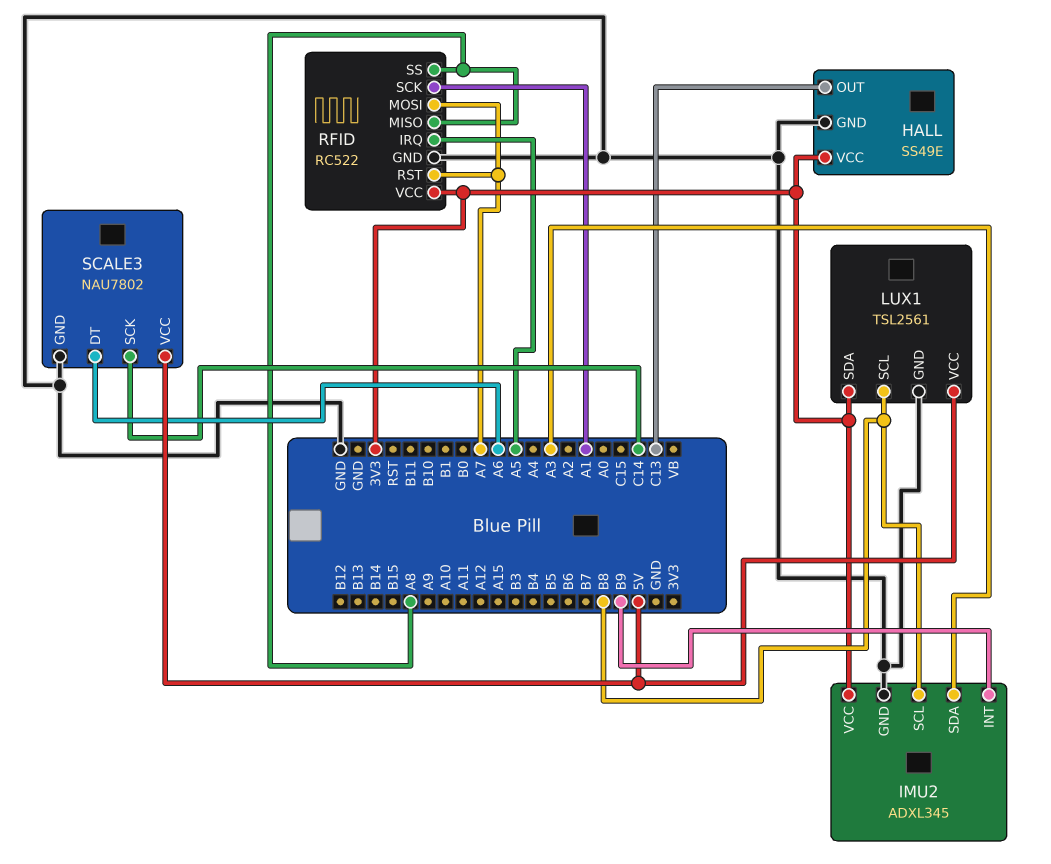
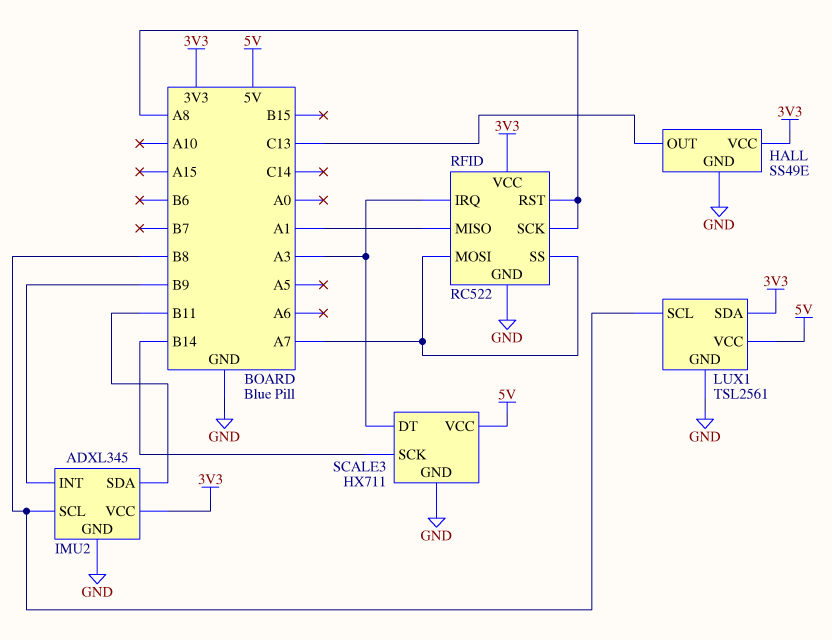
IMU2 pin SDA: A3 -> B11
RFID pin IRQ: A5 -> A3
RFID pin MISO: A8 -> A1
RFID pin RST: A7 -> A8
RFID pin SCK: A1 -> A8
RFID pin SS: A8 -> A7
SCALE3: NAU7802 -> HX711
SCALE3 pin DT: A6 -> A3
SCALE3 pin SCK: C14 -> B14

